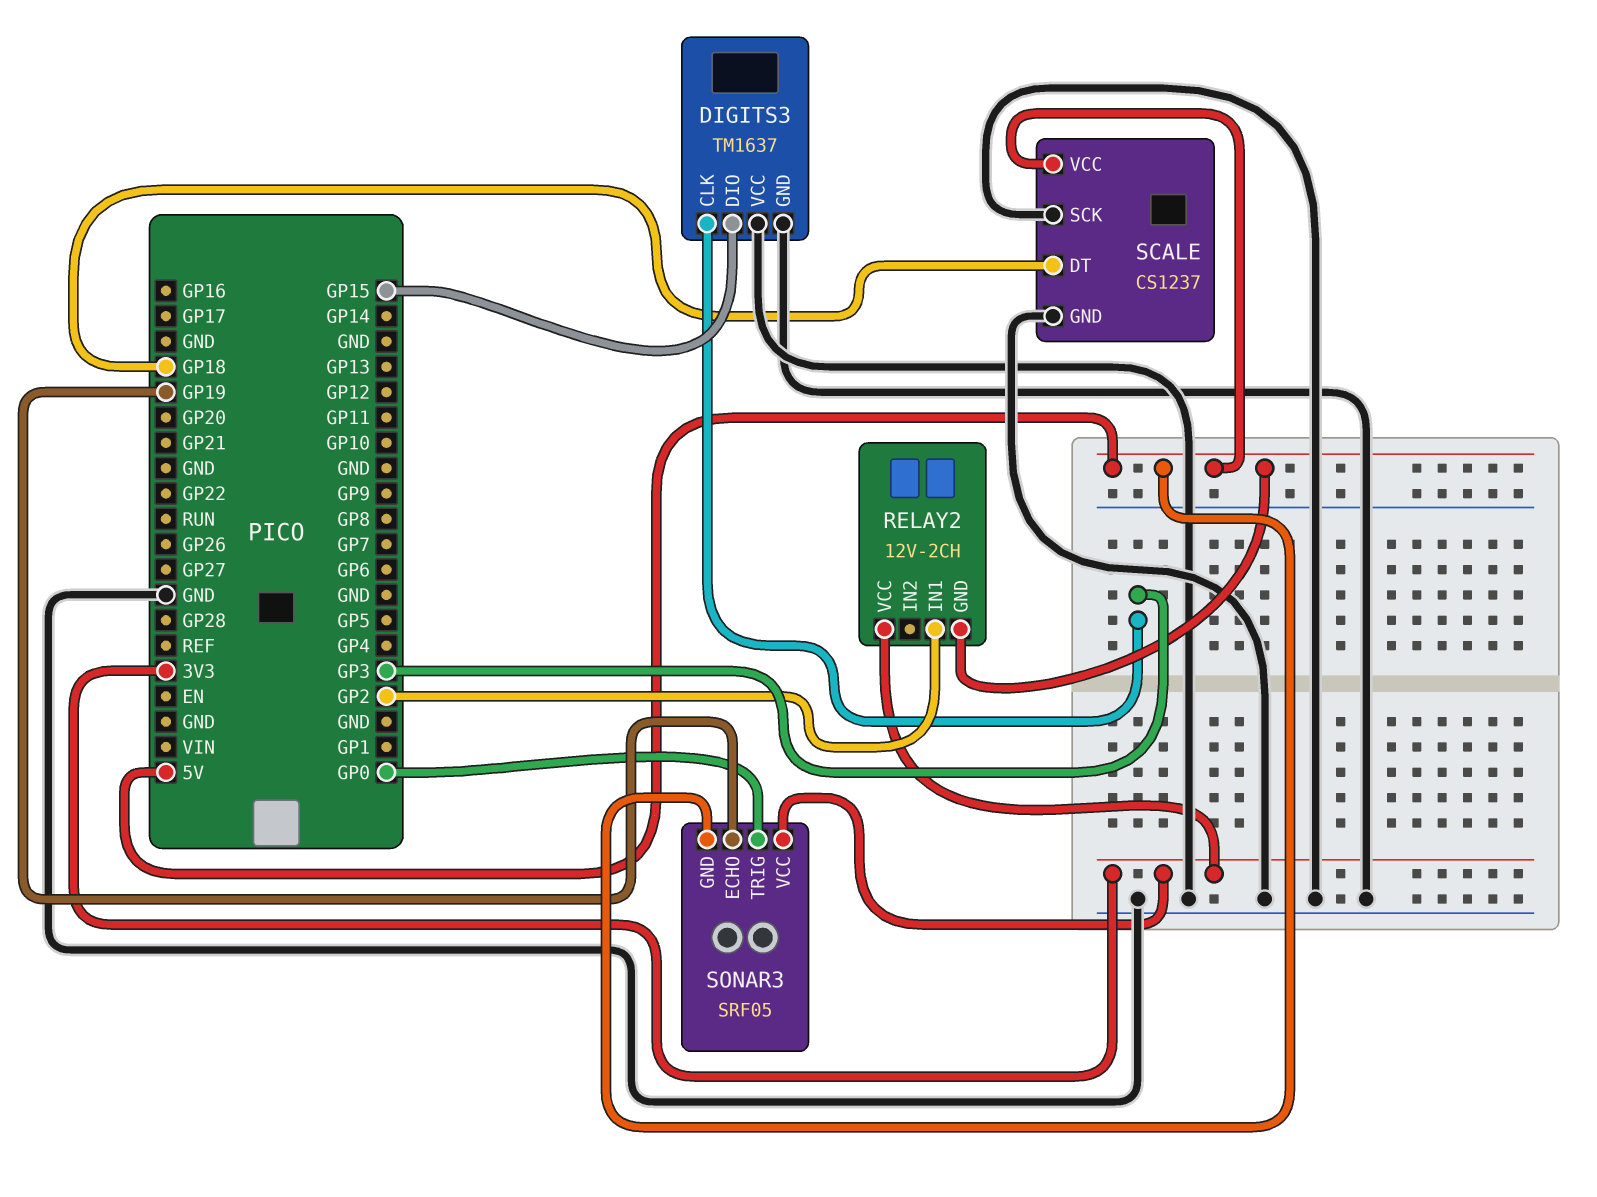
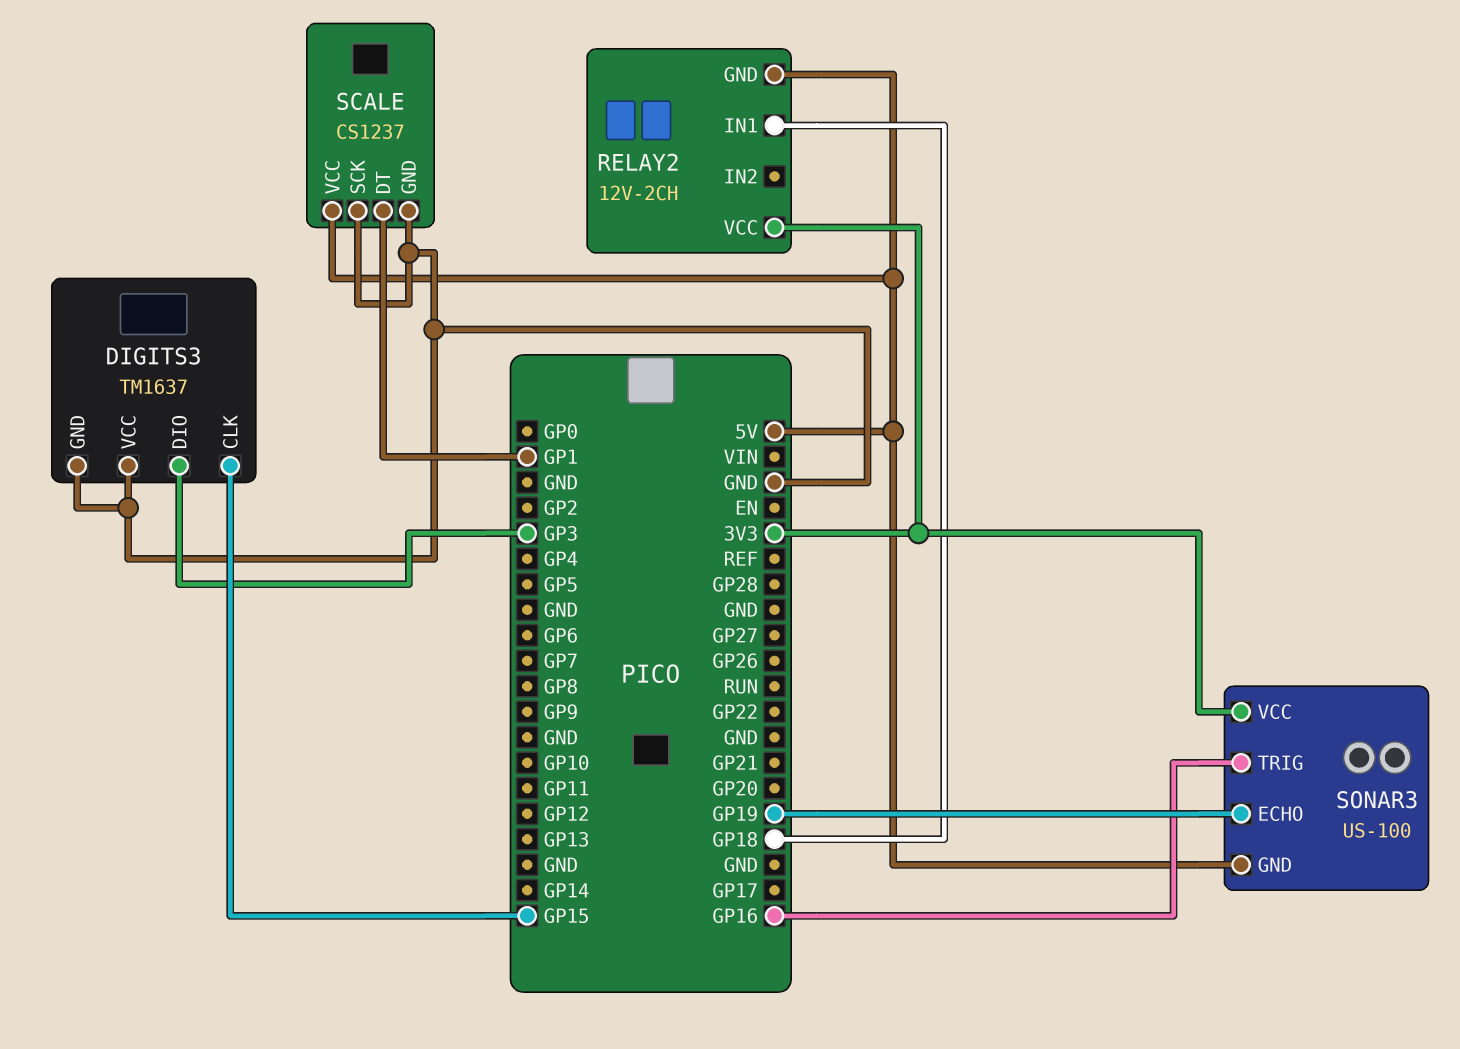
DIGITS3 pin CLK: GP3 -> GP15
DIGITS3 pin DIO: GP15 -> GP3
RELAY2 pin IN1: GP2 -> GP18
SCALE pin DT: GP18 -> GP1
SONAR3: SRF05 -> US-100
SONAR3 pin TRIG: GP0 -> GP16

